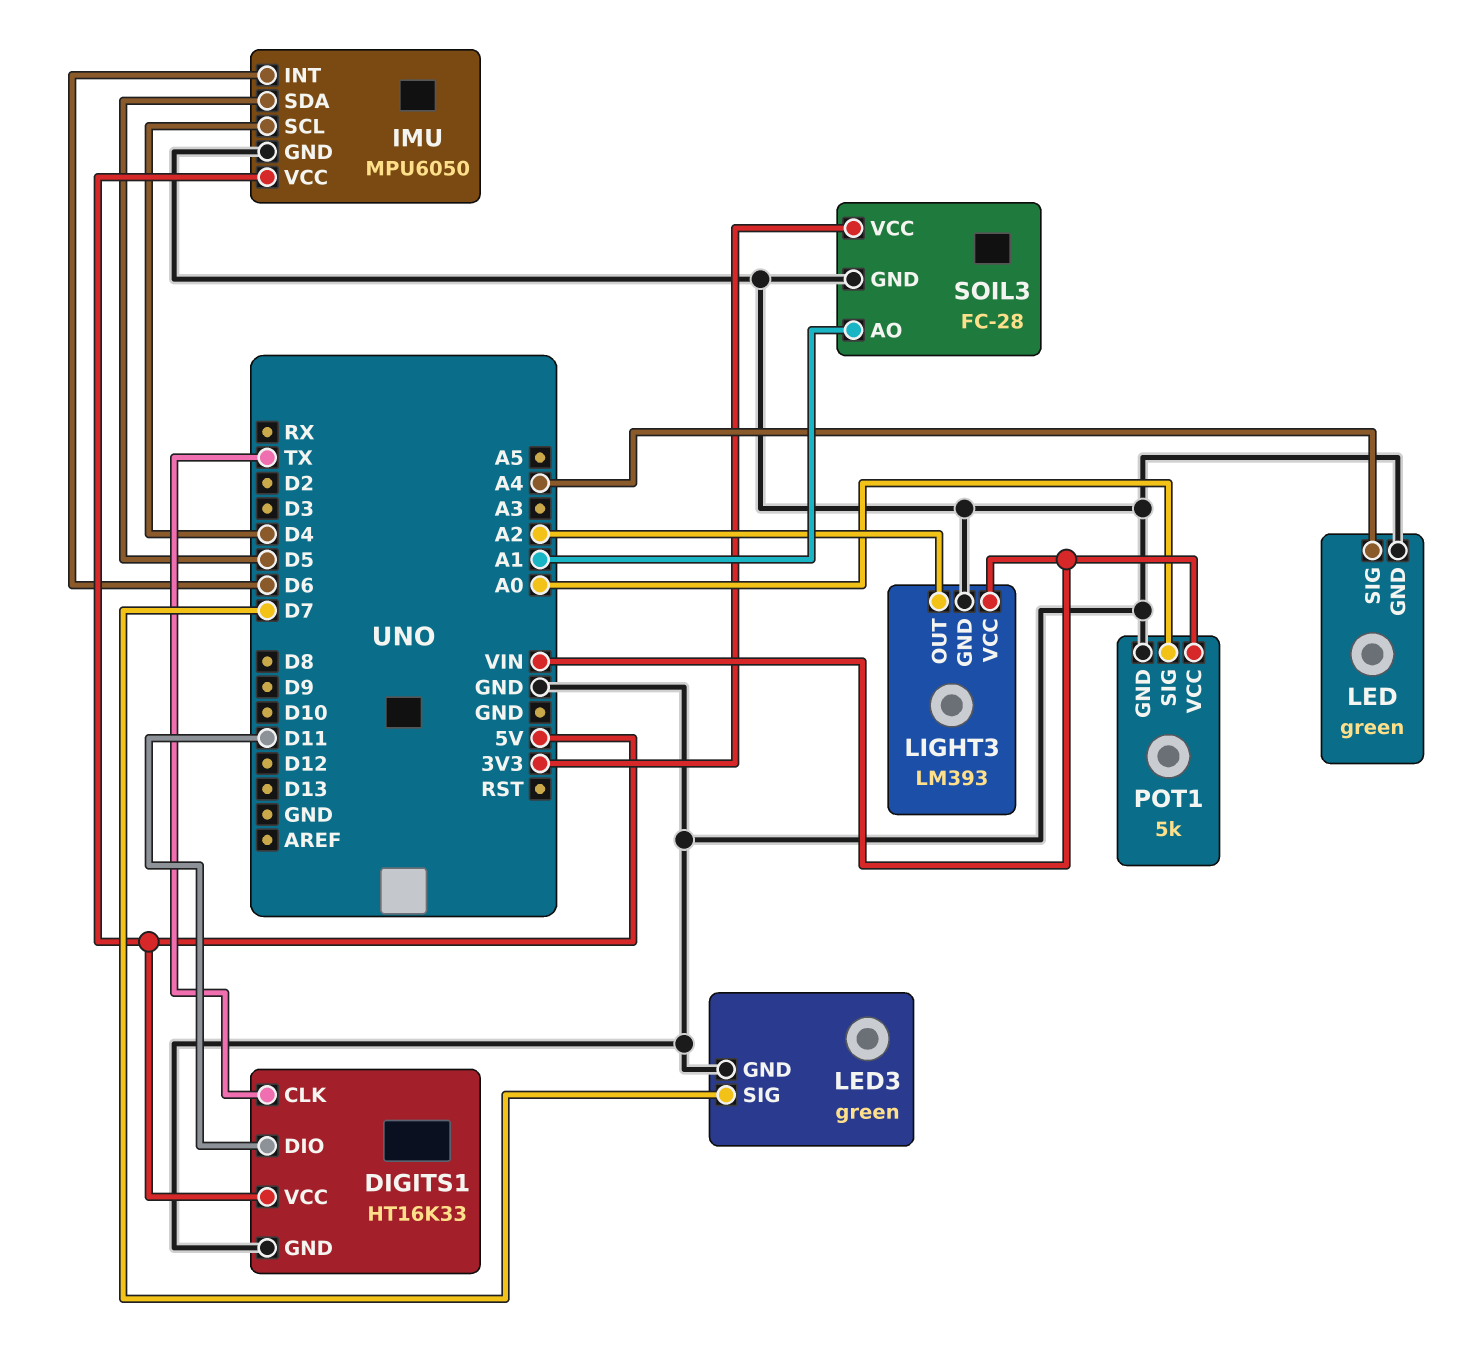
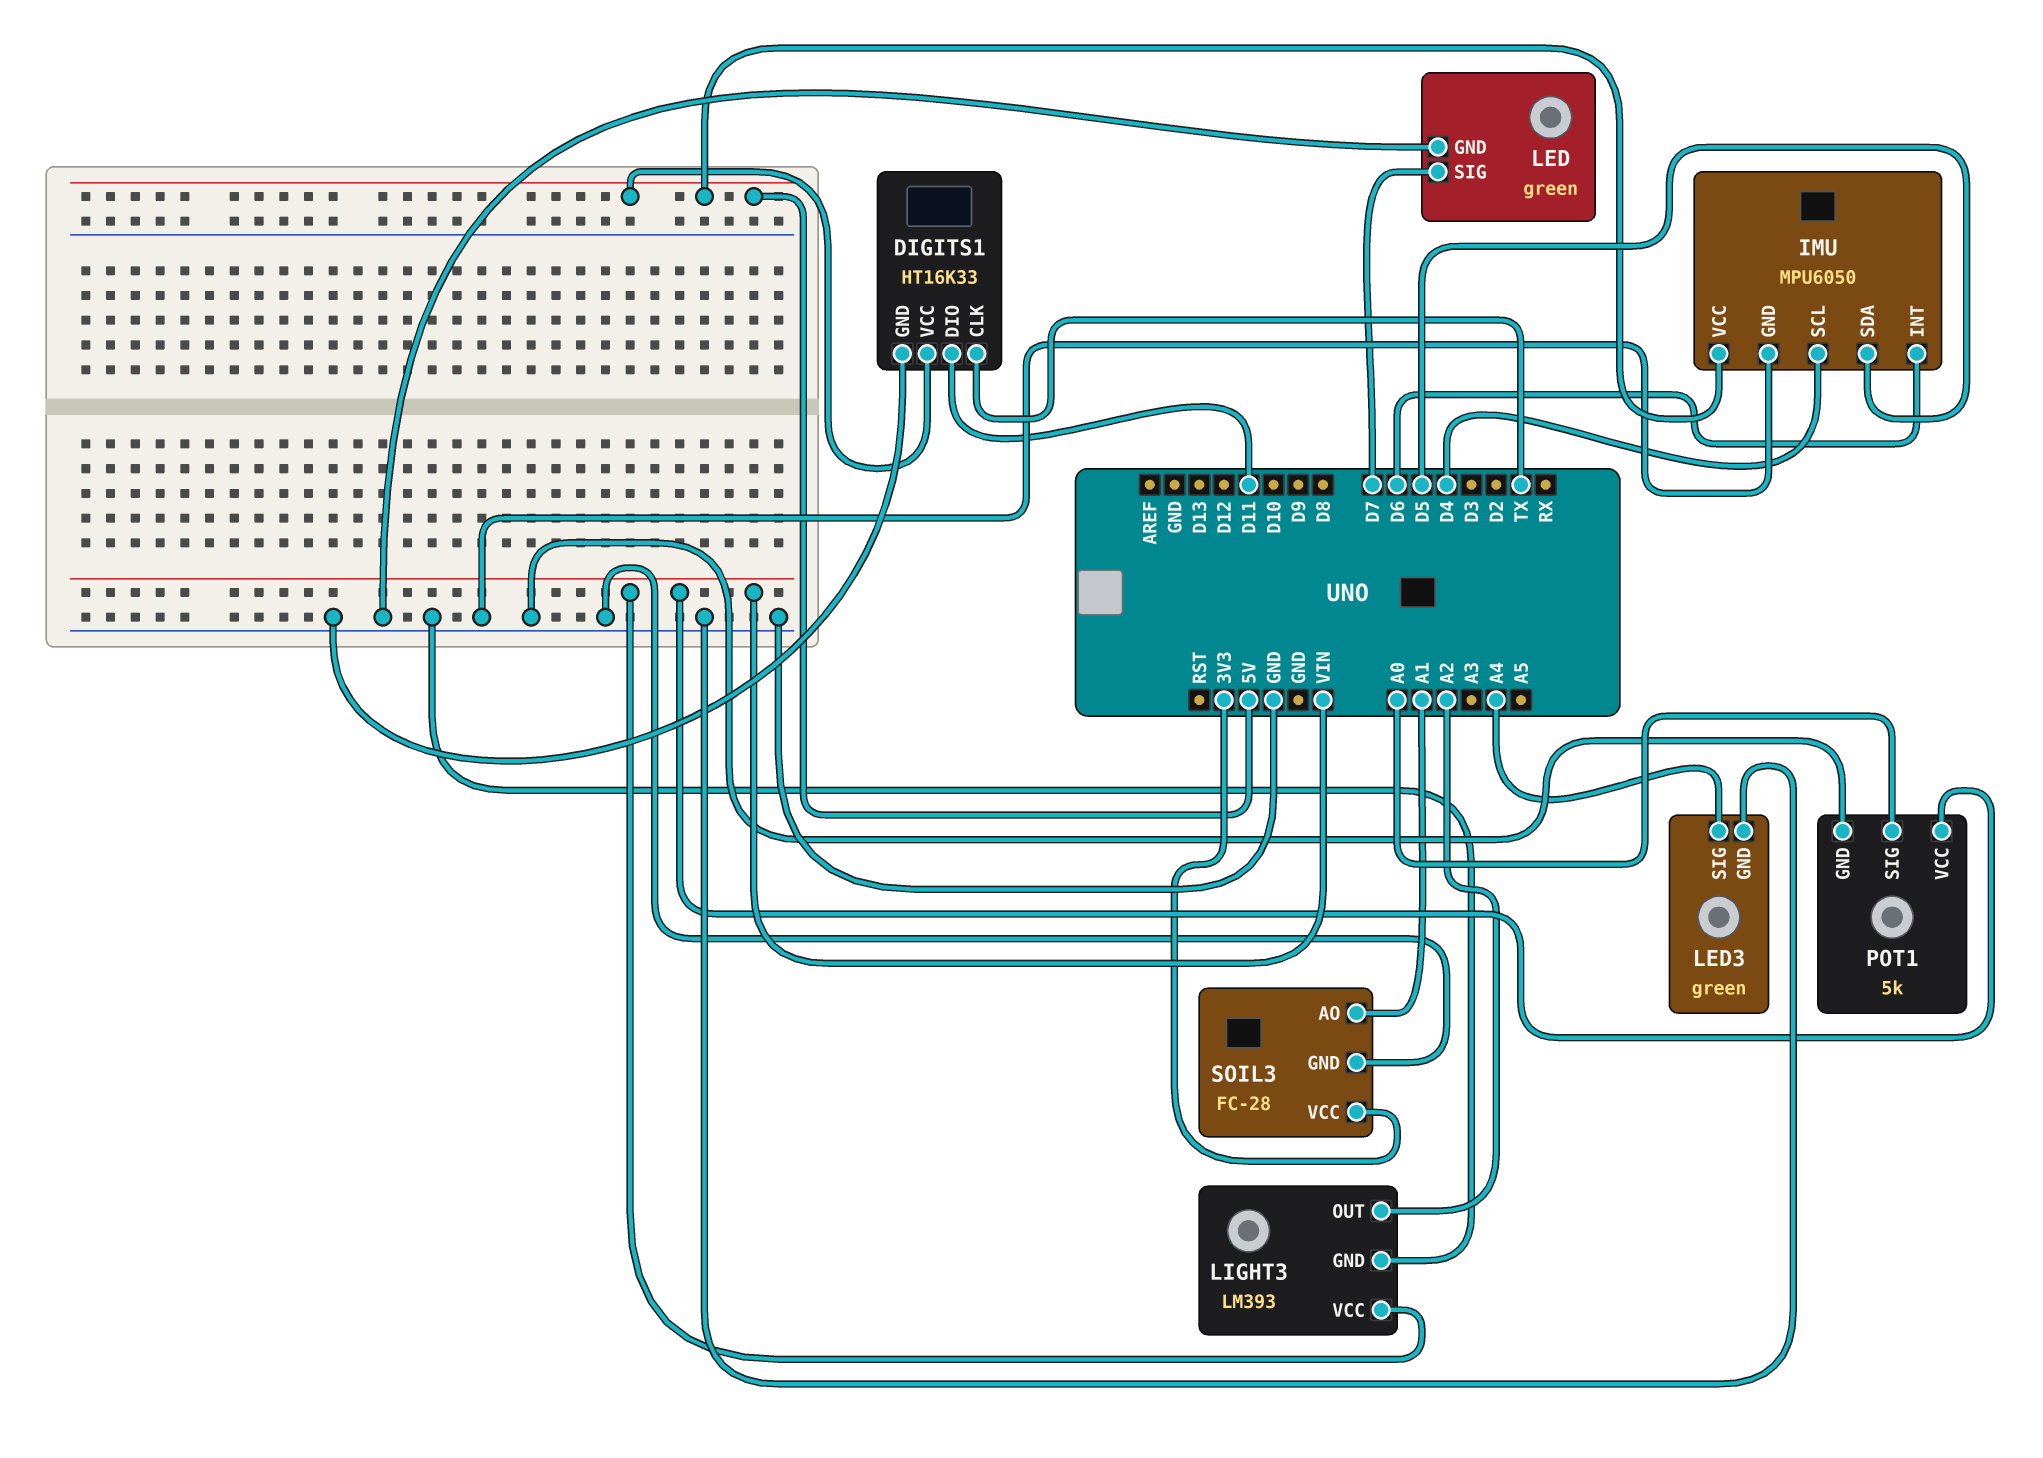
LED pin SIG: A4 -> D7
LED3 pin SIG: D7 -> A4

